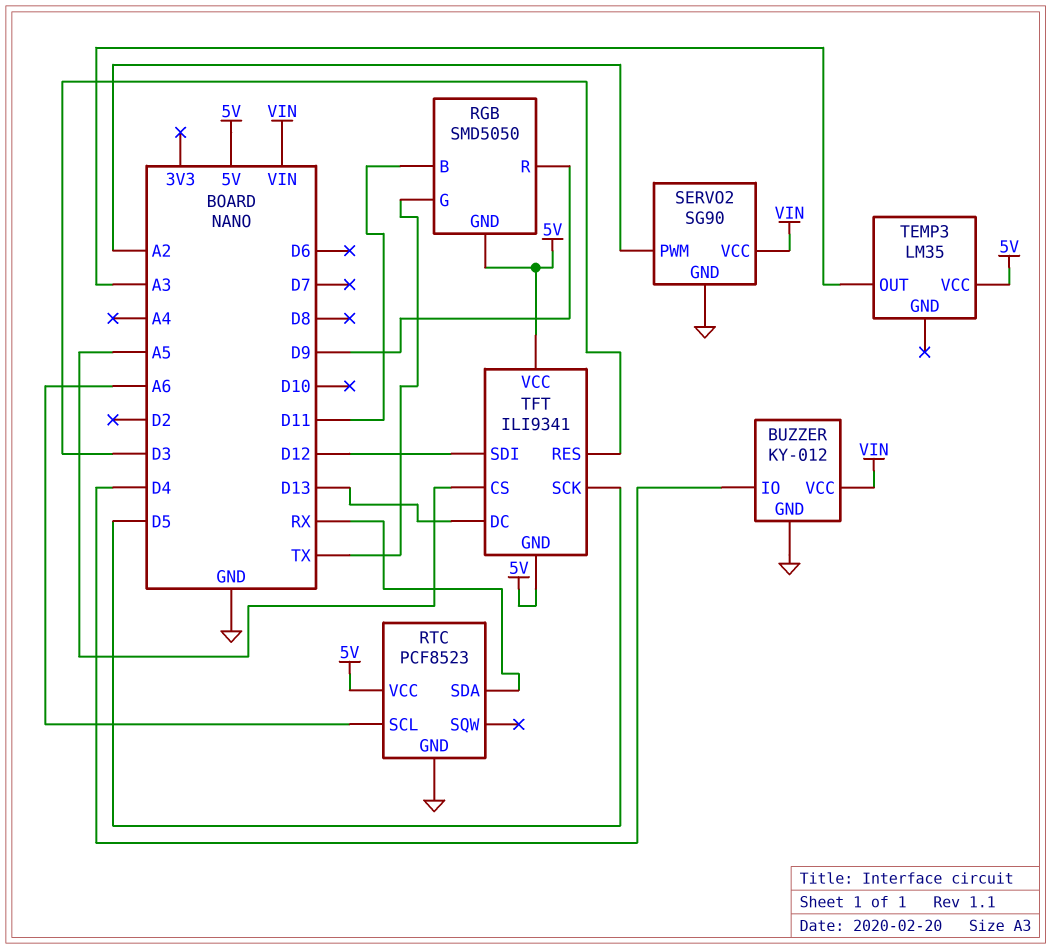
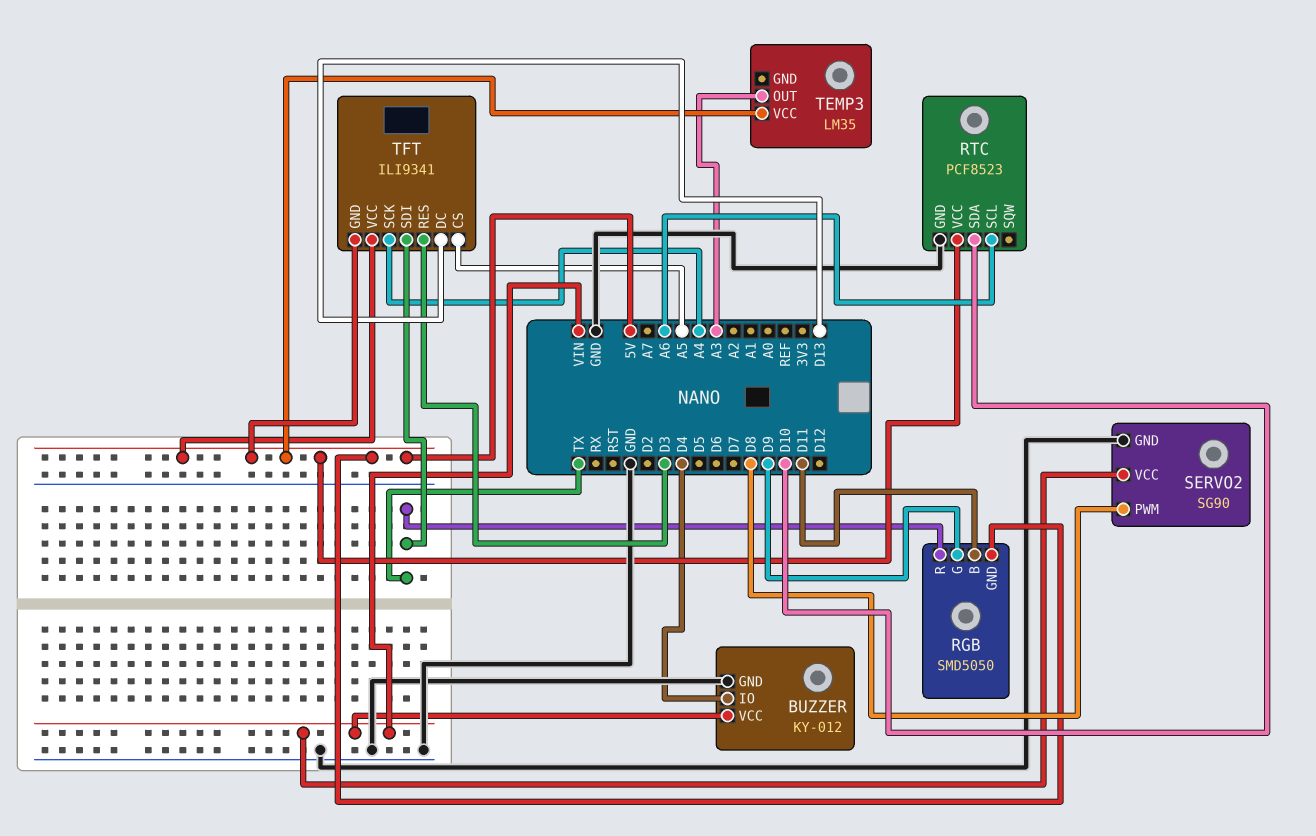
RGB pin G: TX -> D9
RGB pin R: D9 -> TX
RTC pin SDA: RX -> D10
SERVO2 pin PWM: A2 -> D8
TFT pin SCK: D5 -> A4
TFT pin SDI: D12 -> TX

